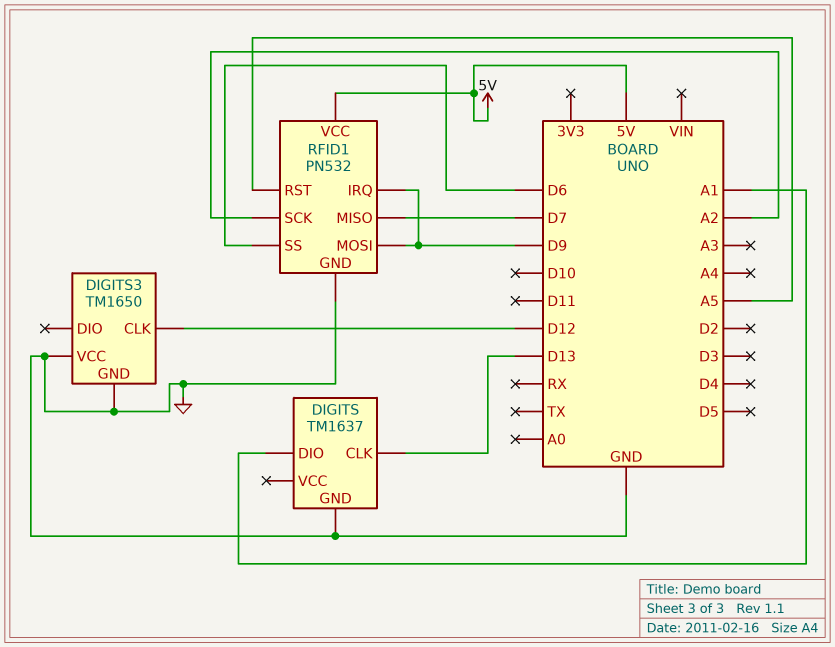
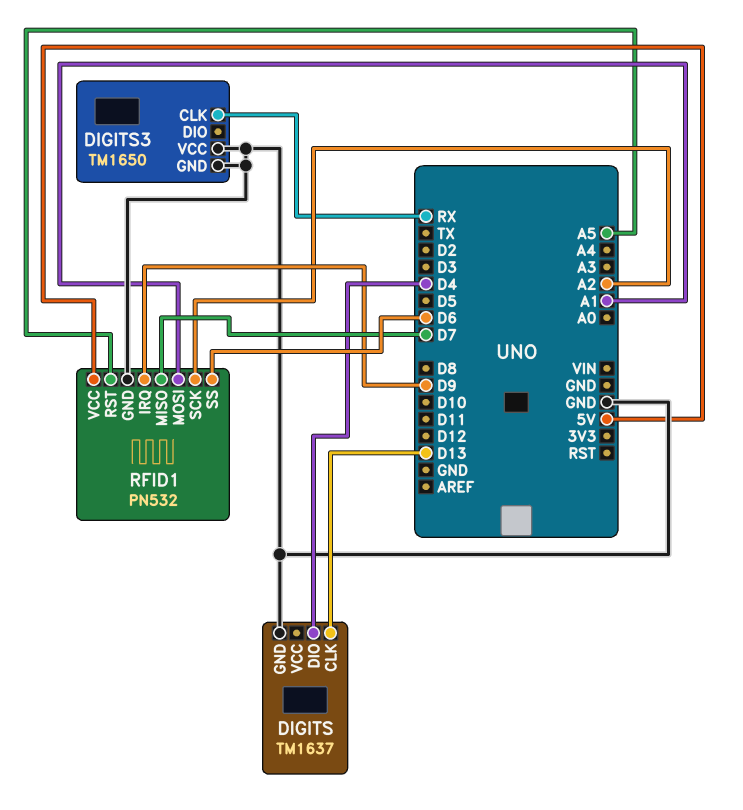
DIGITS pin DIO: A1 -> D4
DIGITS3 pin CLK: D12 -> RX
RFID1 pin MOSI: D9 -> A1

